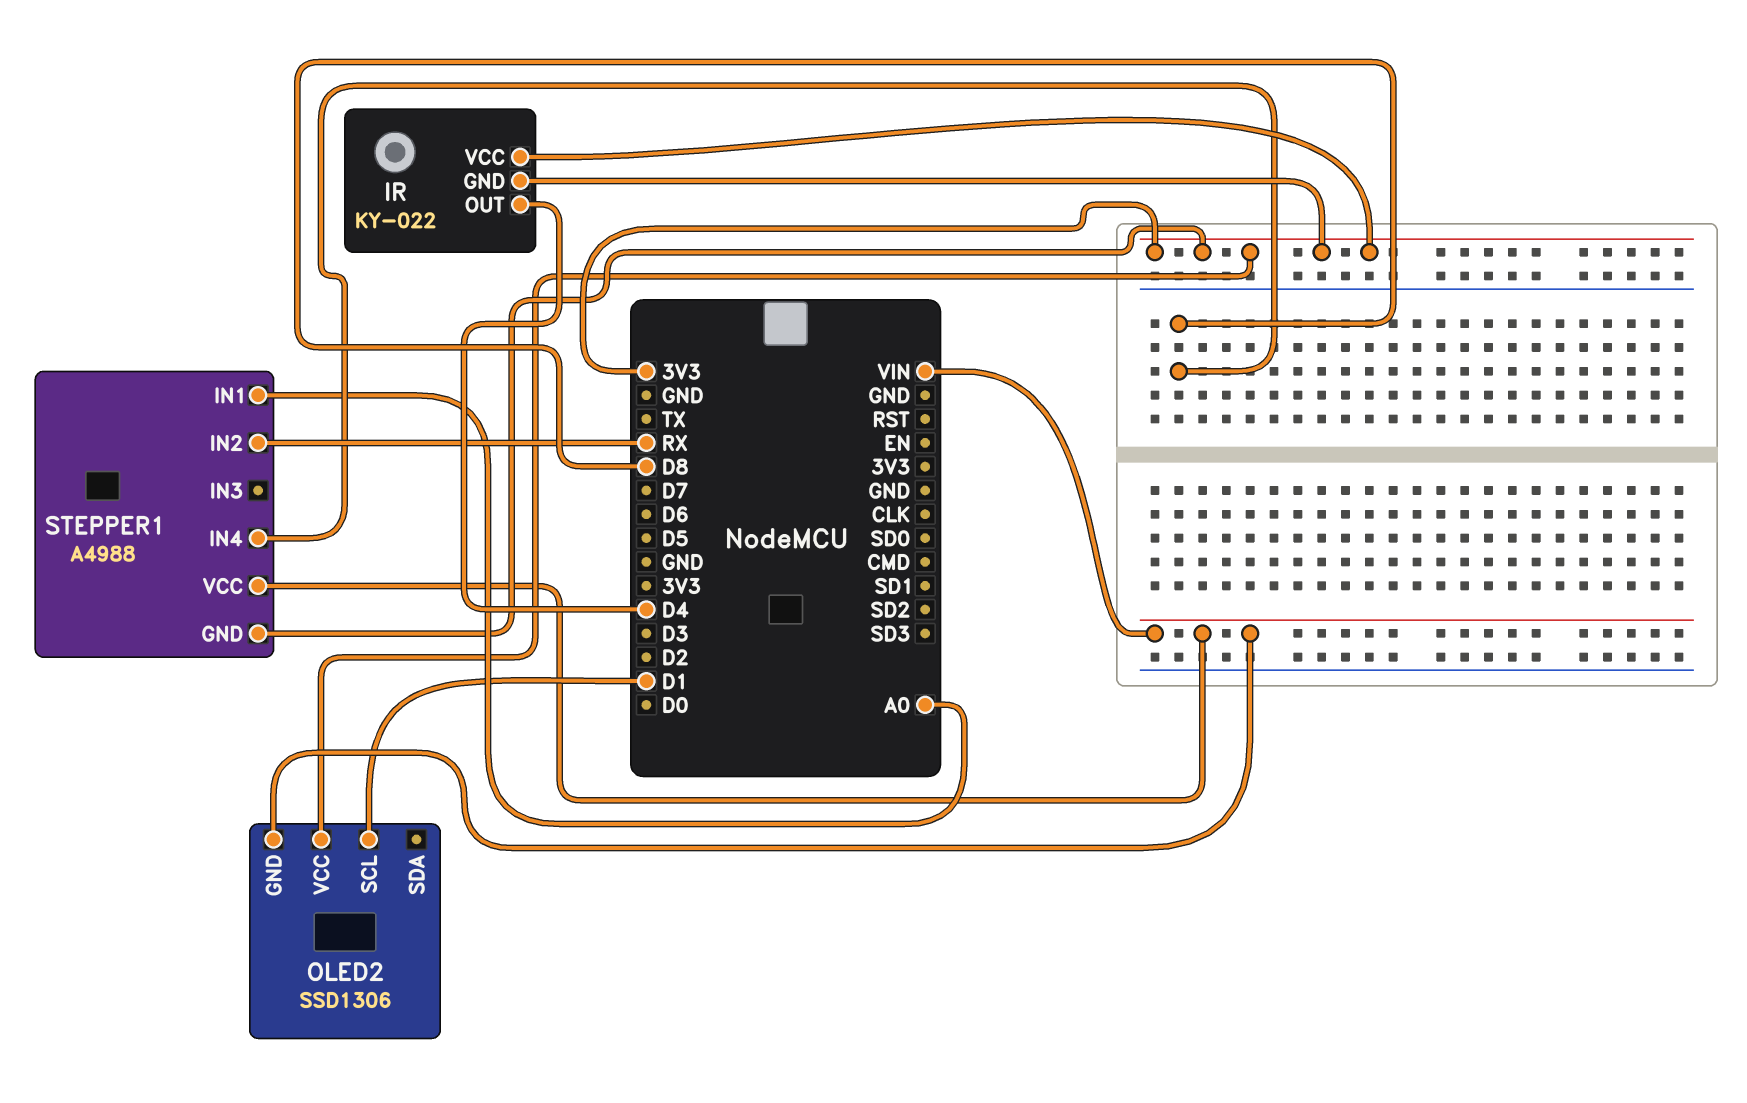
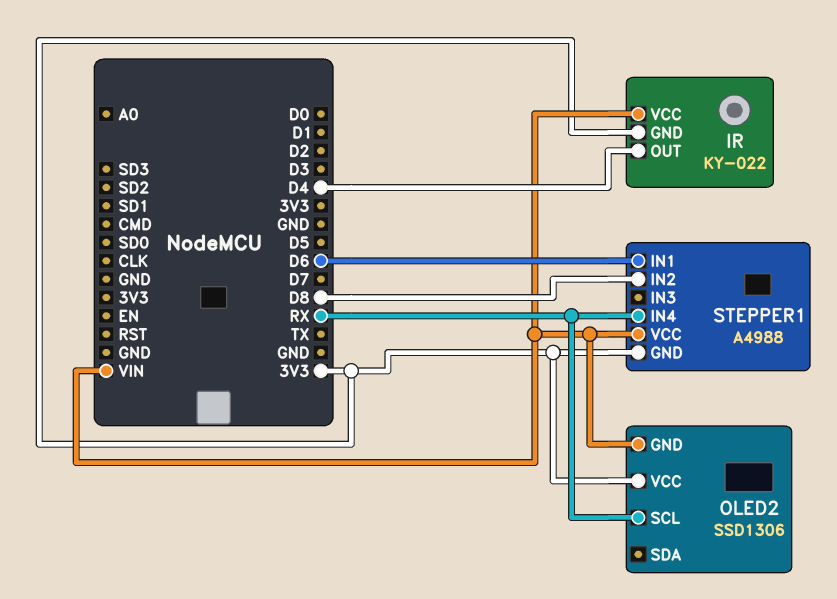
IR pin VCC: 3V3 -> VIN
OLED2 pin SCL: D1 -> RX
STEPPER1 pin IN1: A0 -> D6
STEPPER1 pin IN2: RX -> D8
STEPPER1 pin IN4: D8 -> RX

